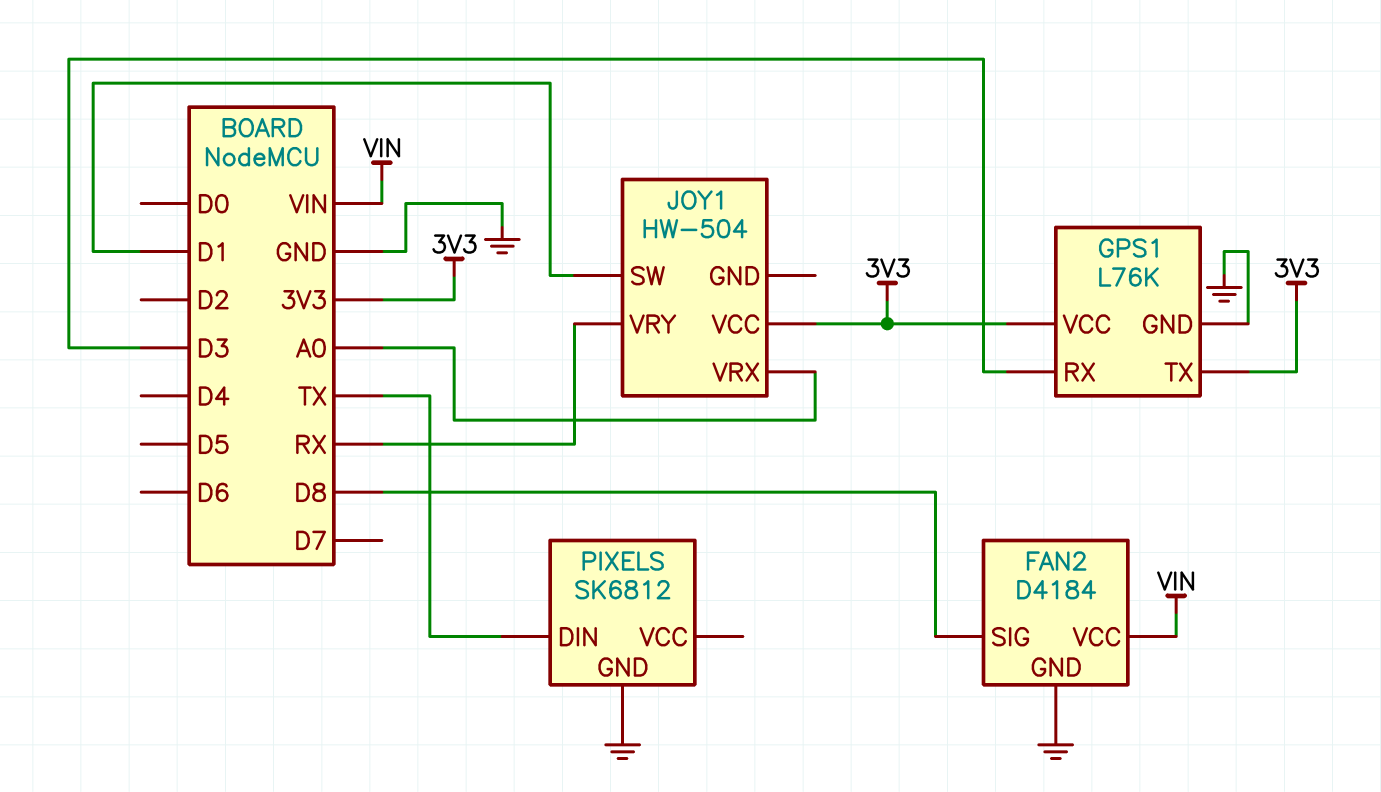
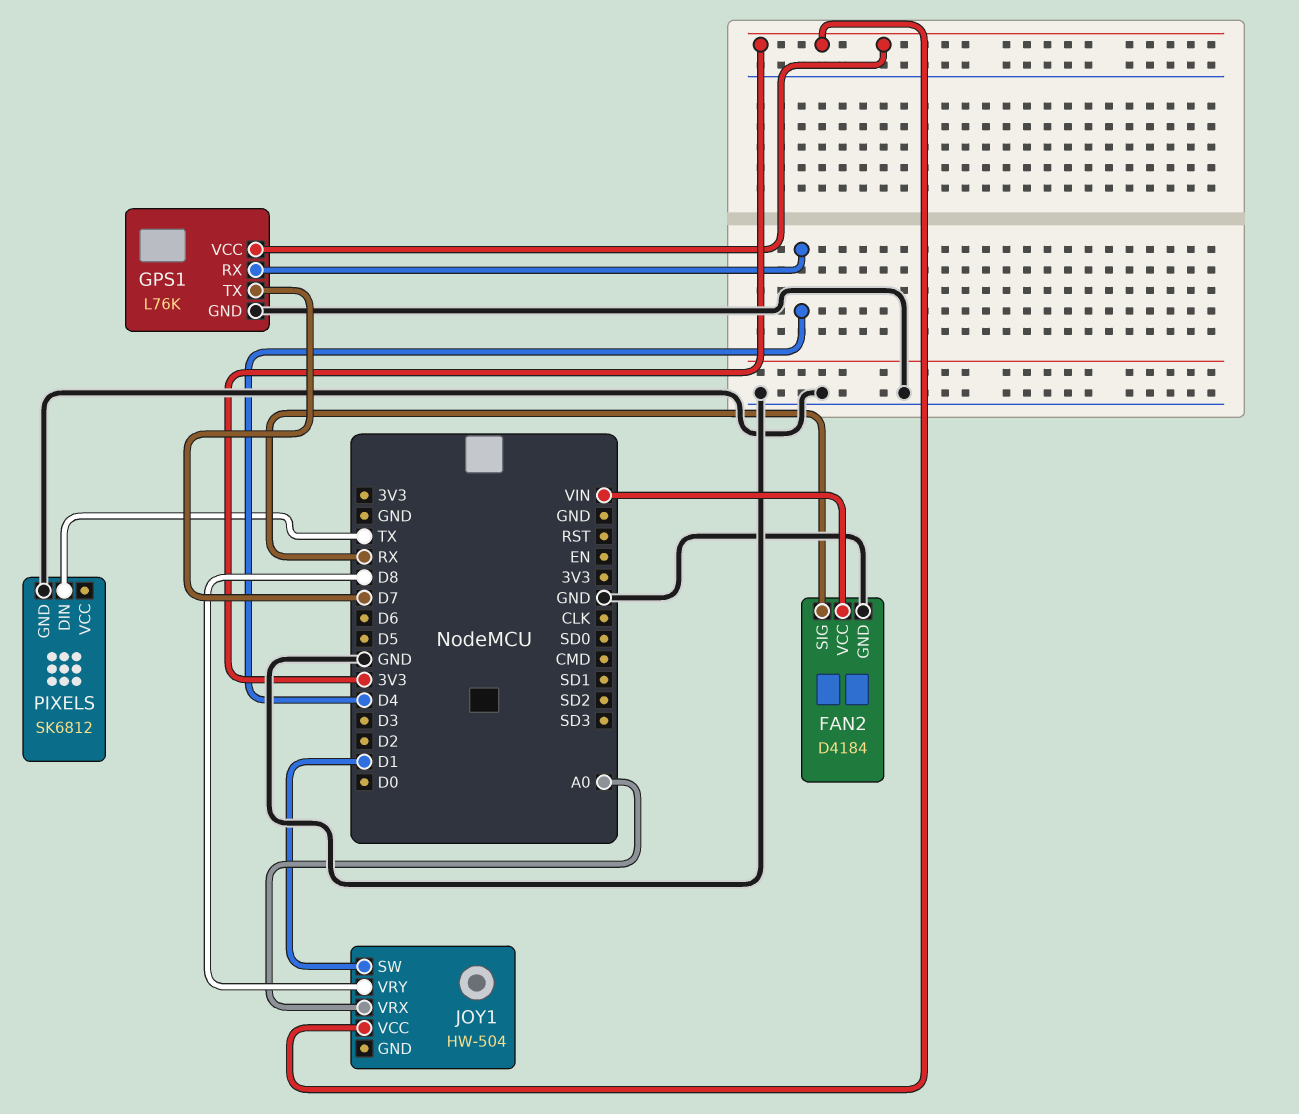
FAN2 pin SIG: D8 -> RX
GPS1 pin RX: D3 -> D4
GPS1 pin TX: 3V3 -> D7
JOY1 pin VRY: RX -> D8

